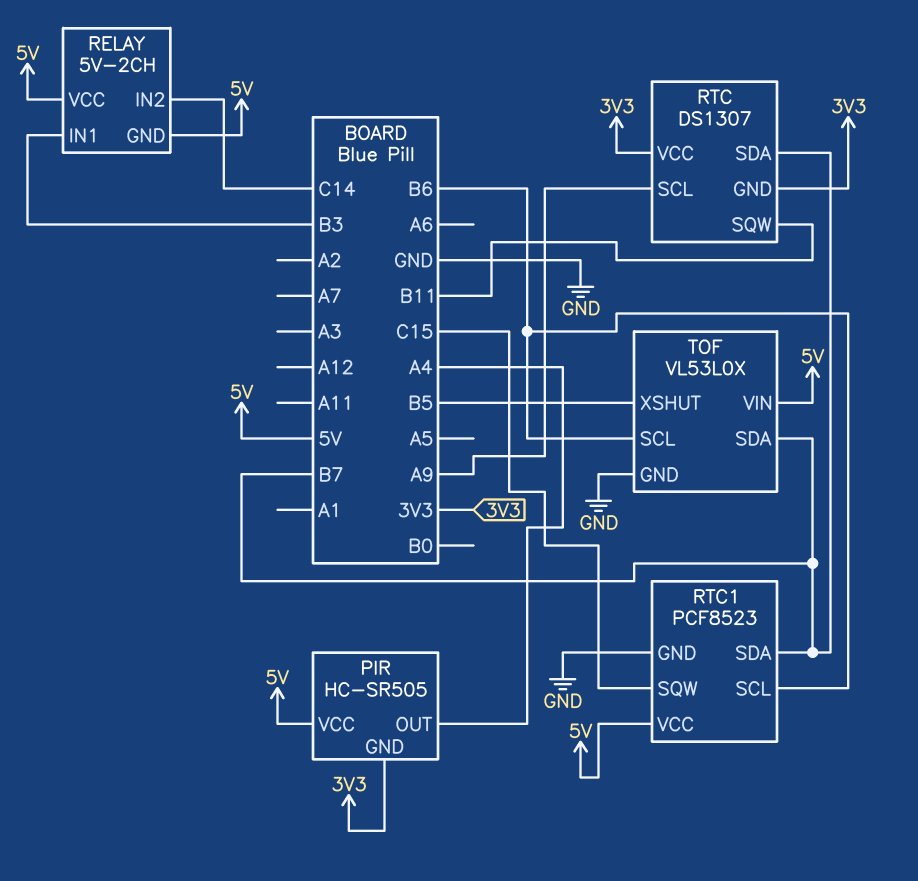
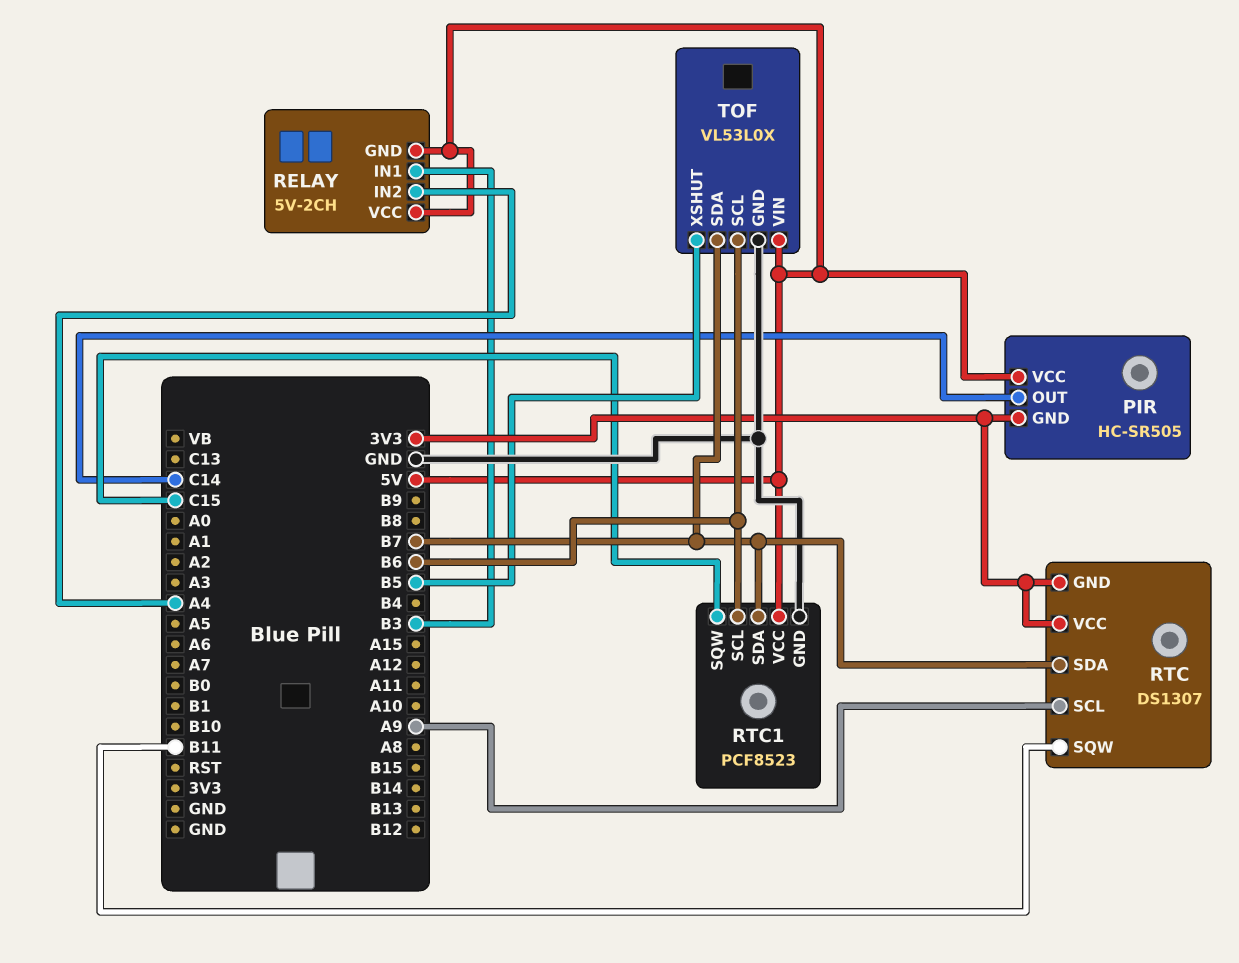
PIR pin OUT: A4 -> C14
RELAY pin IN2: C14 -> A4

